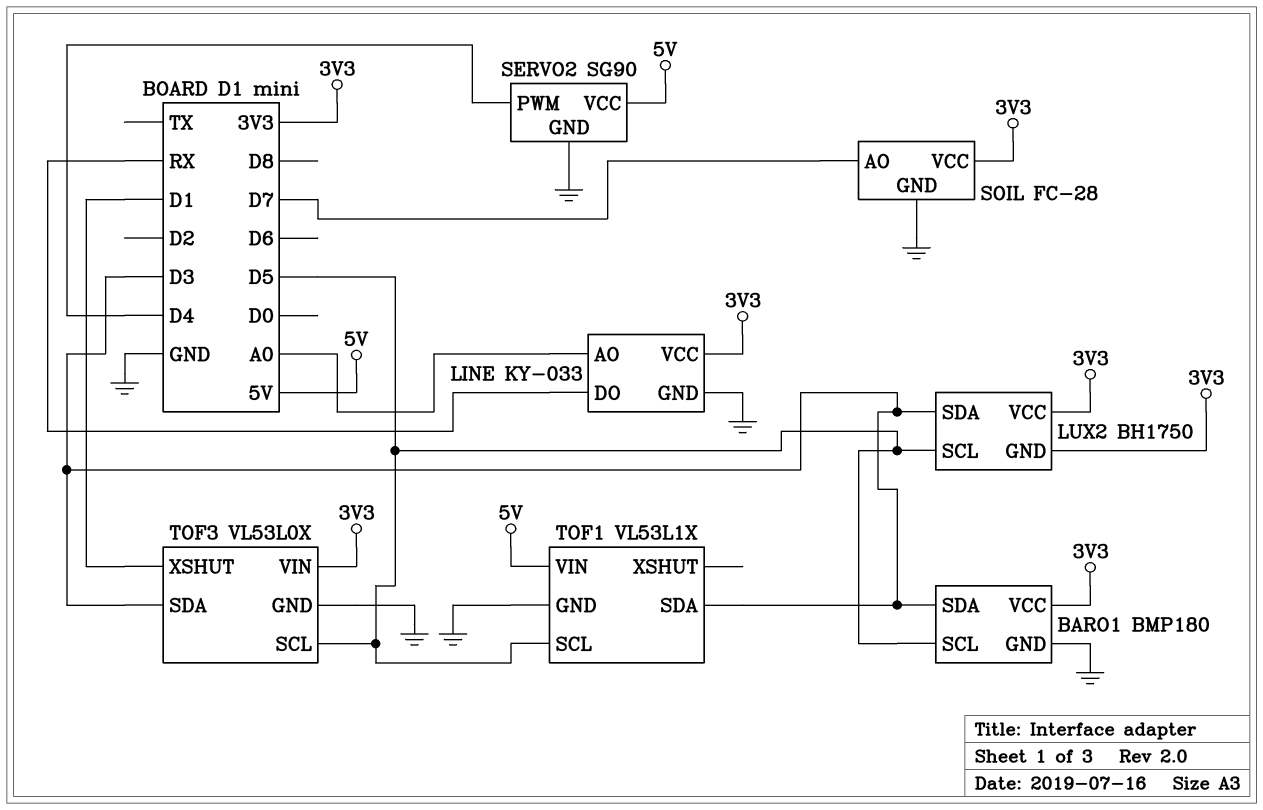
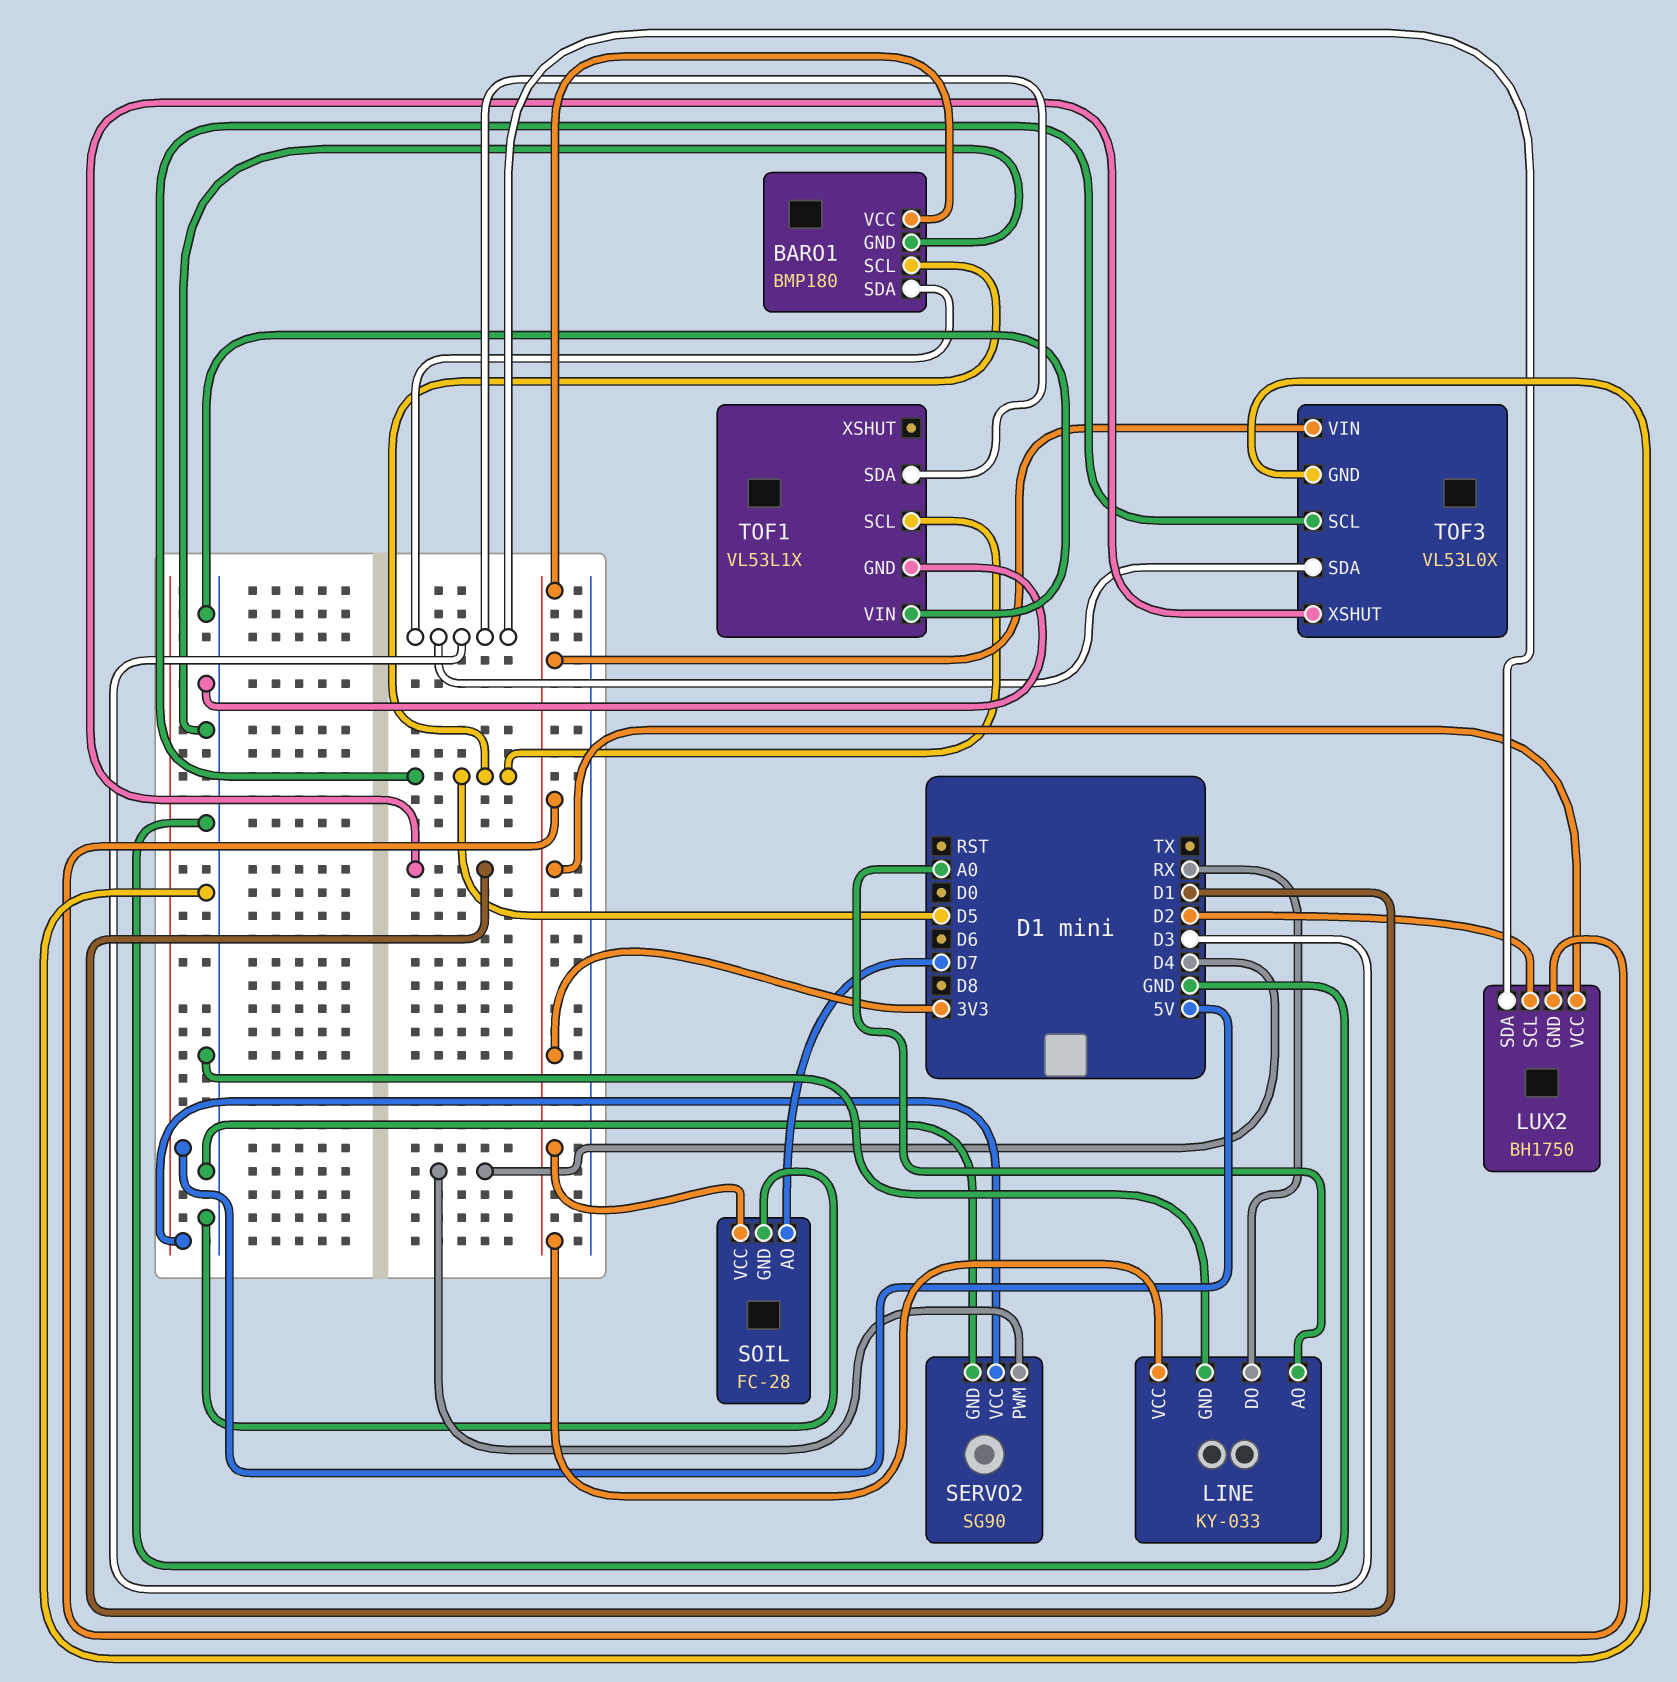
LUX2 pin SCL: D5 -> D2
TOF1 pin VIN: 5V -> GND

